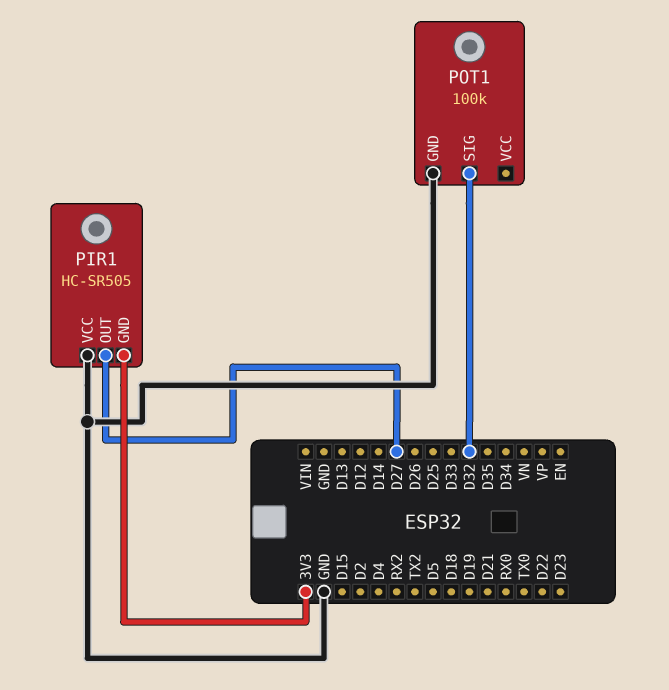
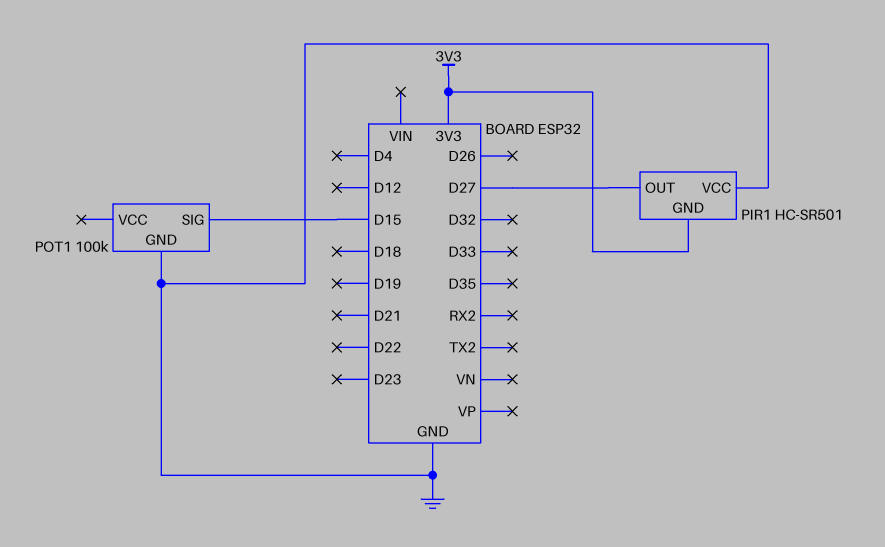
PIR1: HC-SR505 -> HC-SR501
POT1 pin SIG: D32 -> D15

